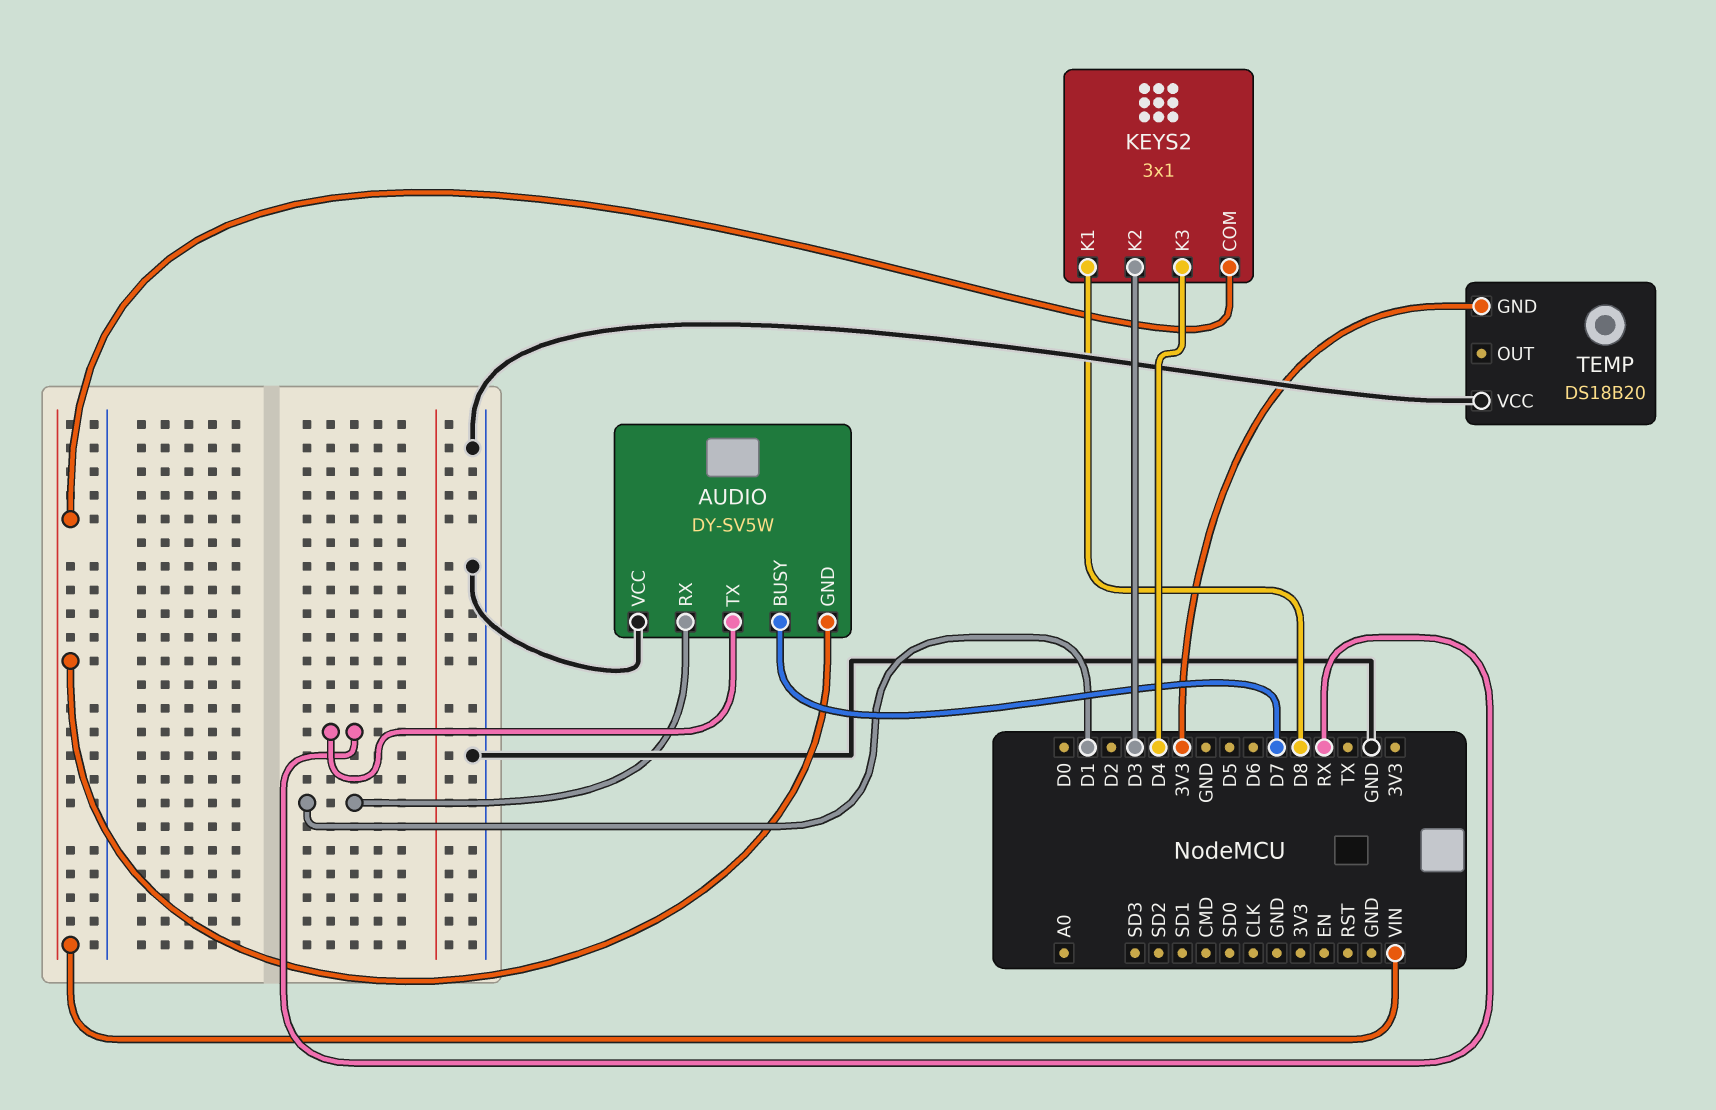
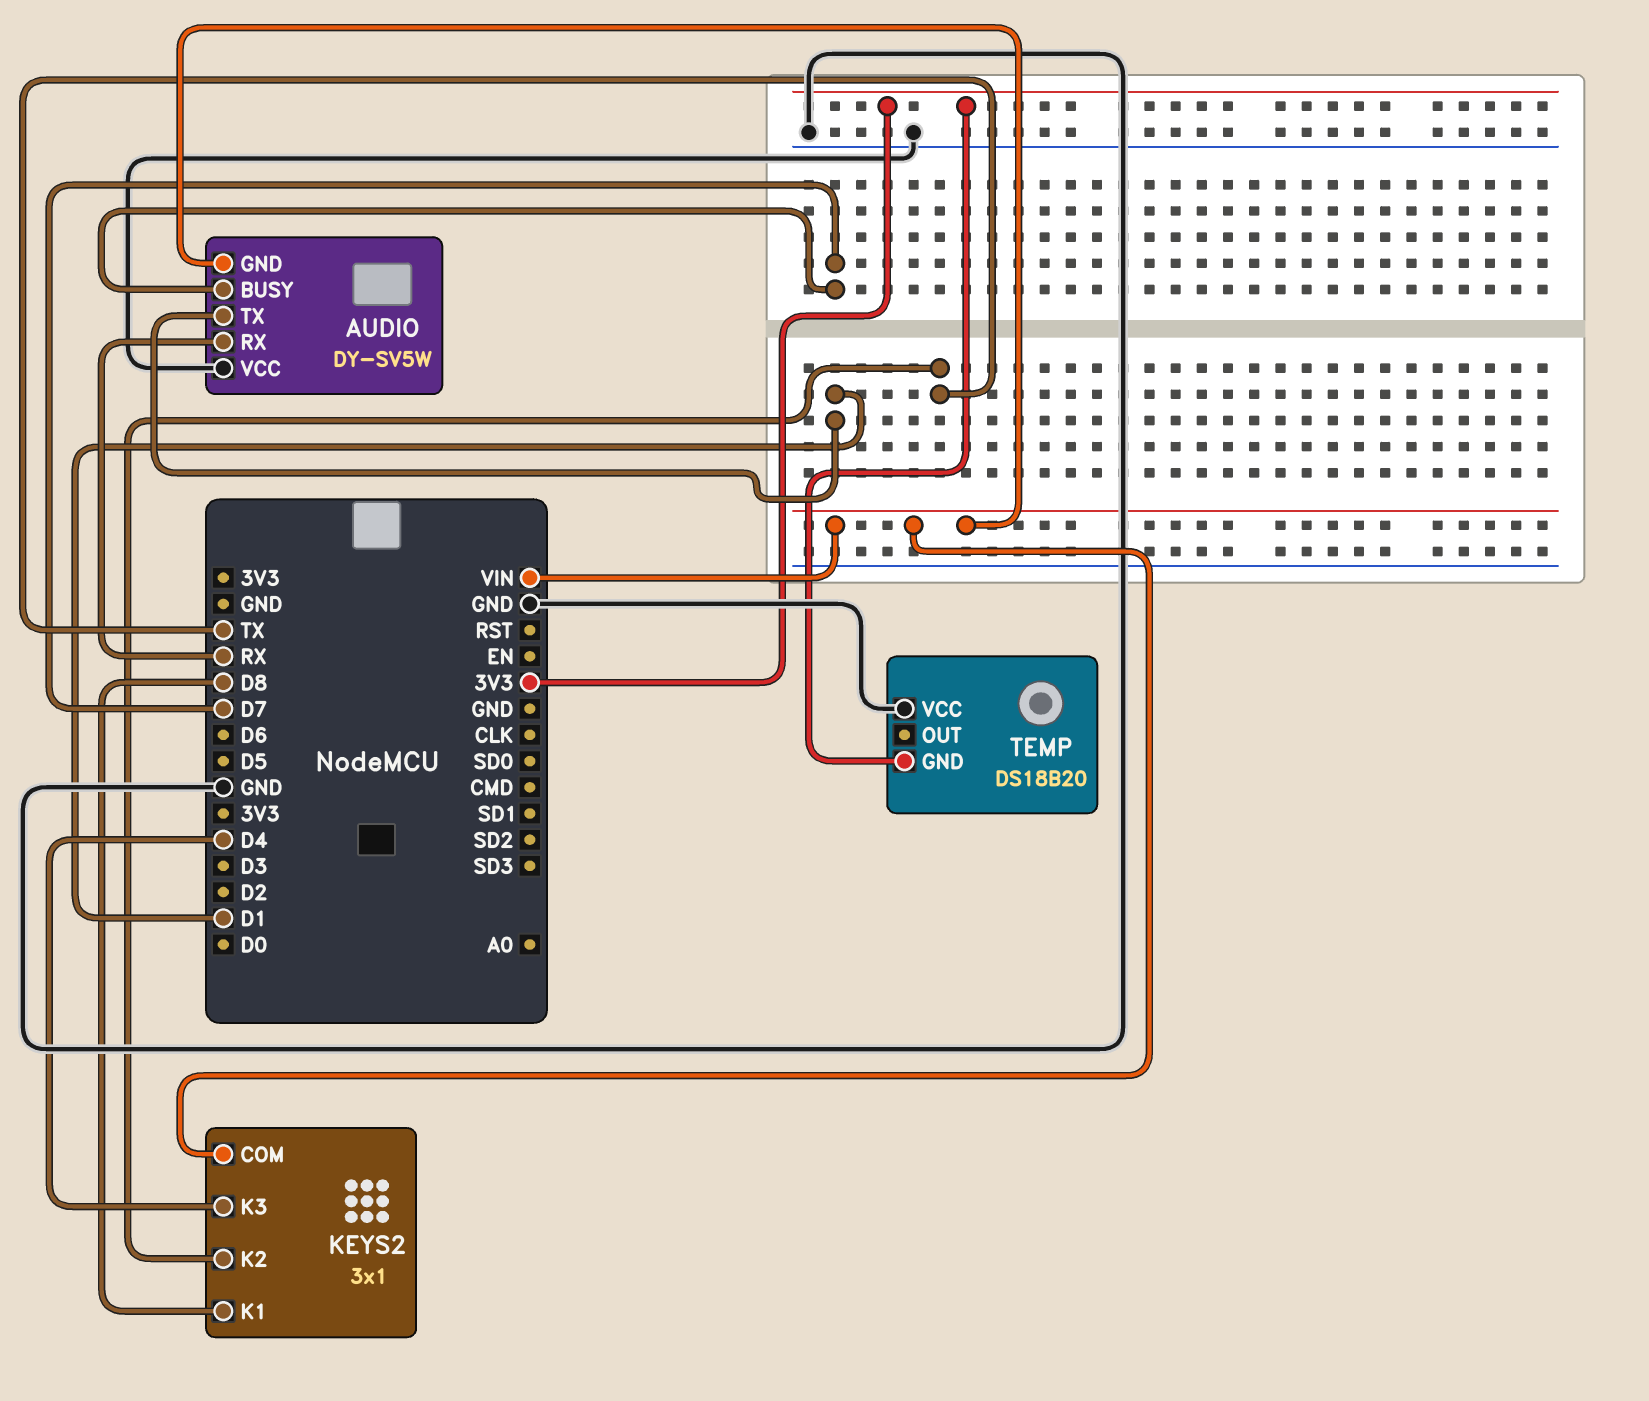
AUDIO pin RX: D1 -> RX
AUDIO pin TX: RX -> D1
KEYS2 pin K2: D3 -> TX

